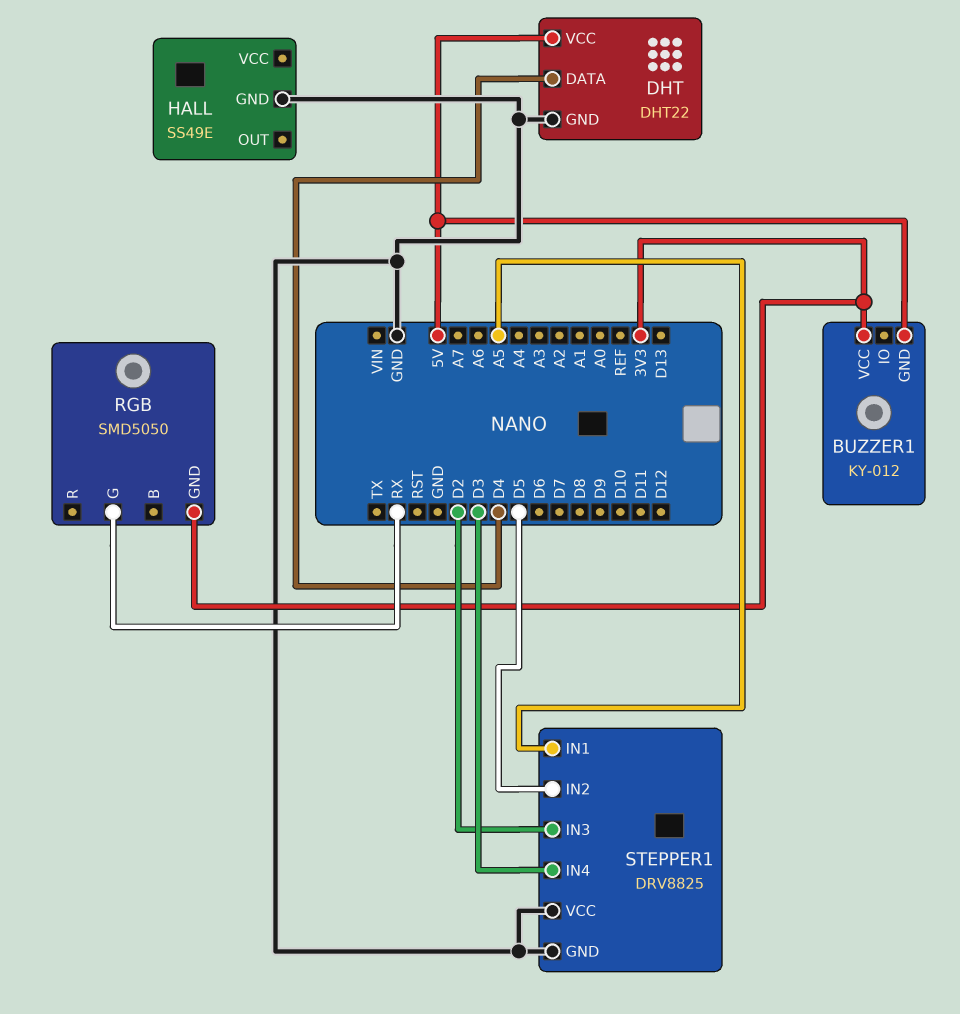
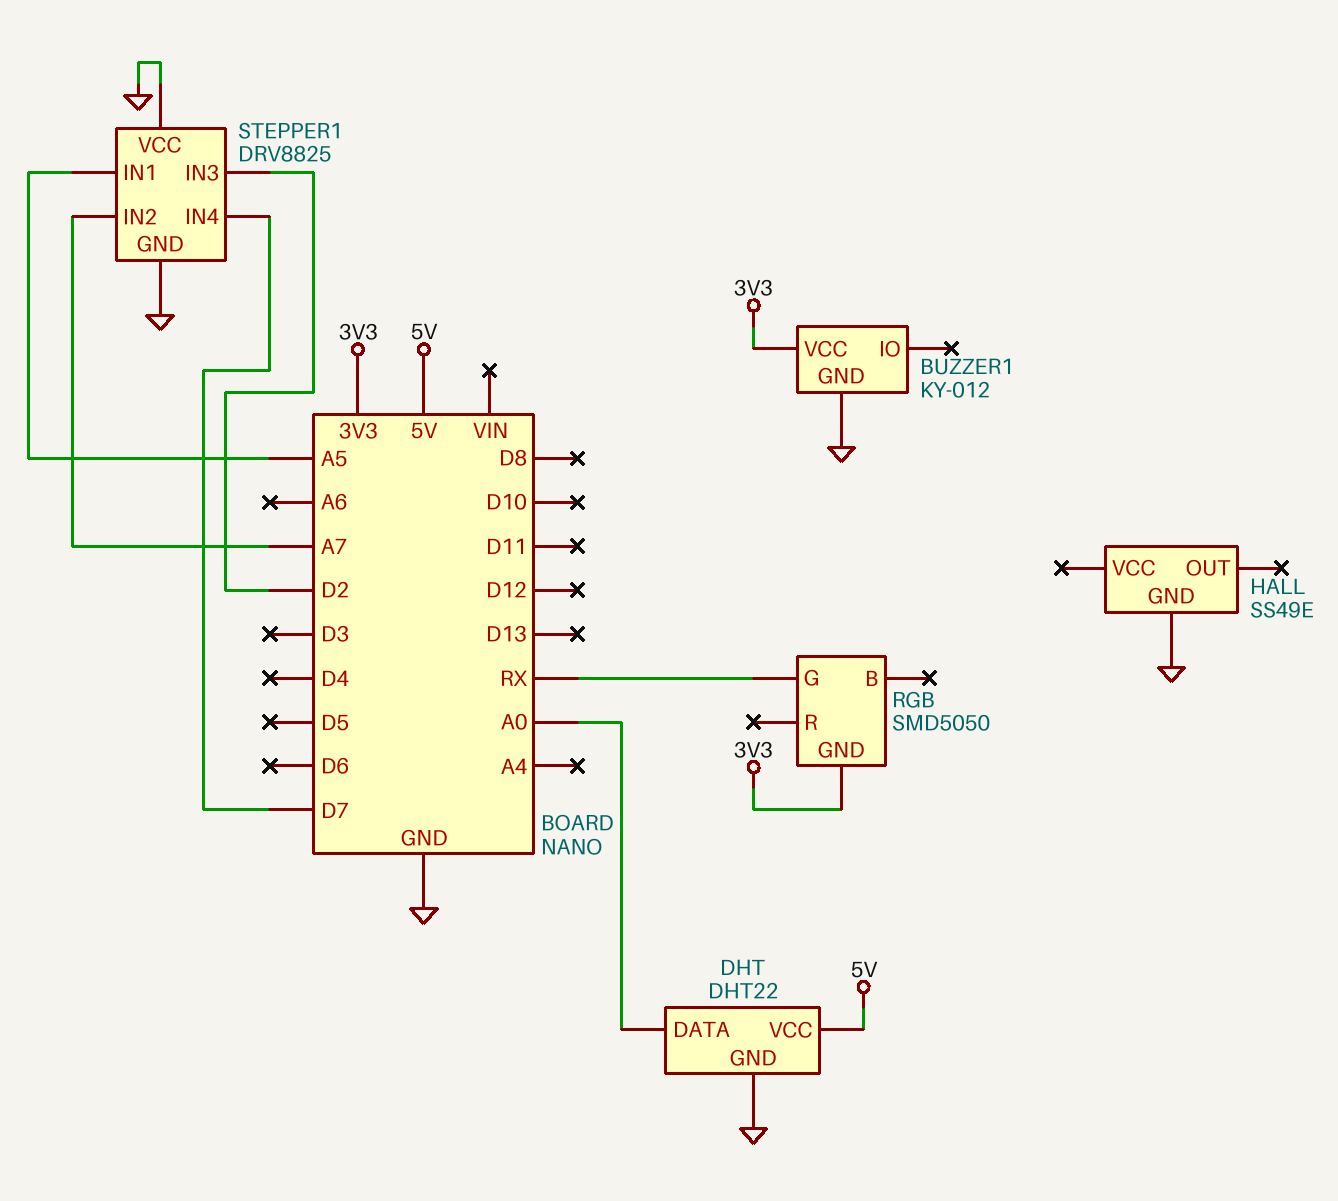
BUZZER1 pin GND: 5V -> GND
DHT pin DATA: D4 -> A0
STEPPER1 pin IN2: D5 -> A7
STEPPER1 pin IN4: D3 -> D7

